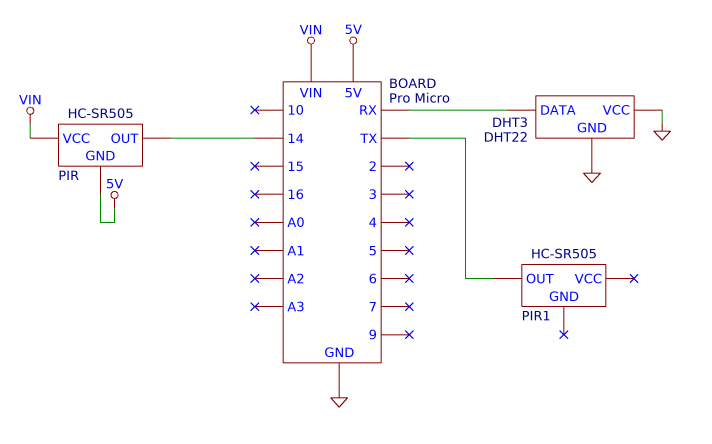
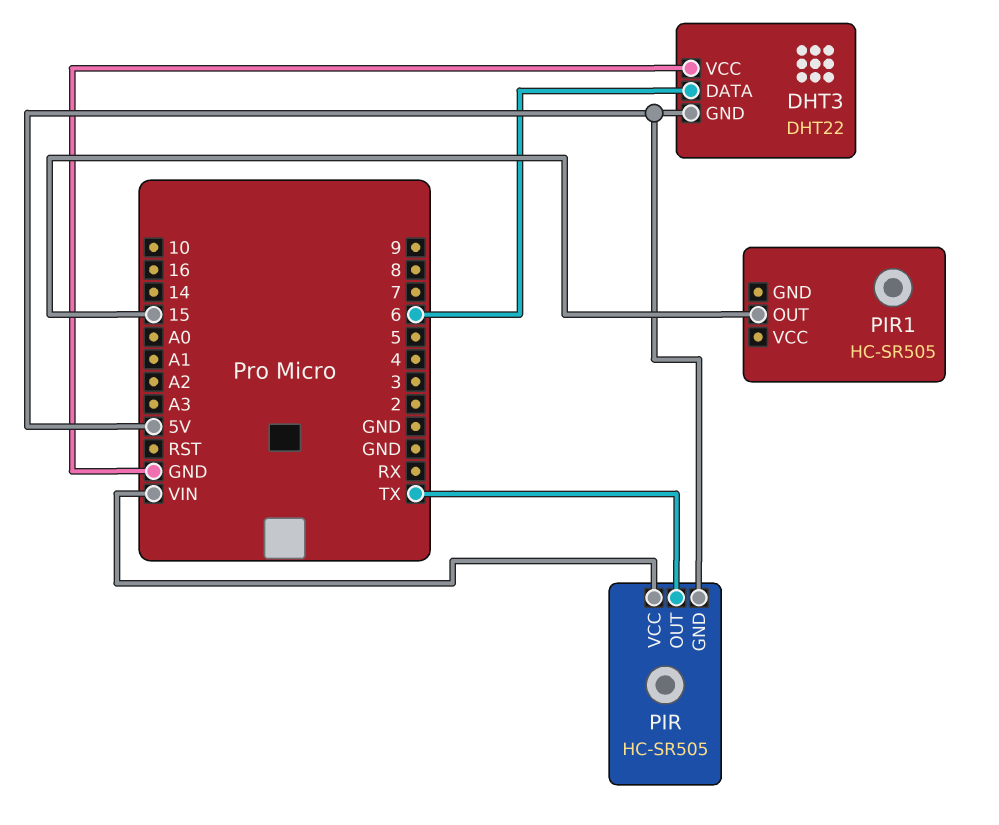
DHT3 pin DATA: RX -> 6
DHT3 pin GND: GND -> 5V
PIR pin OUT: 14 -> TX
PIR1 pin OUT: TX -> 15

